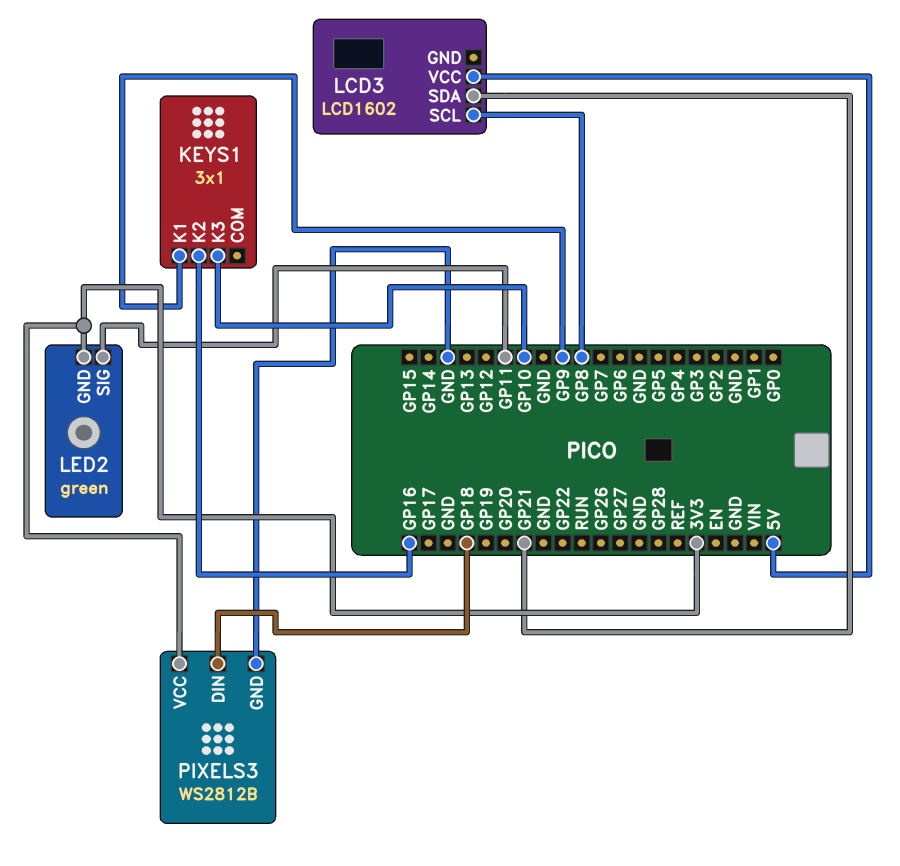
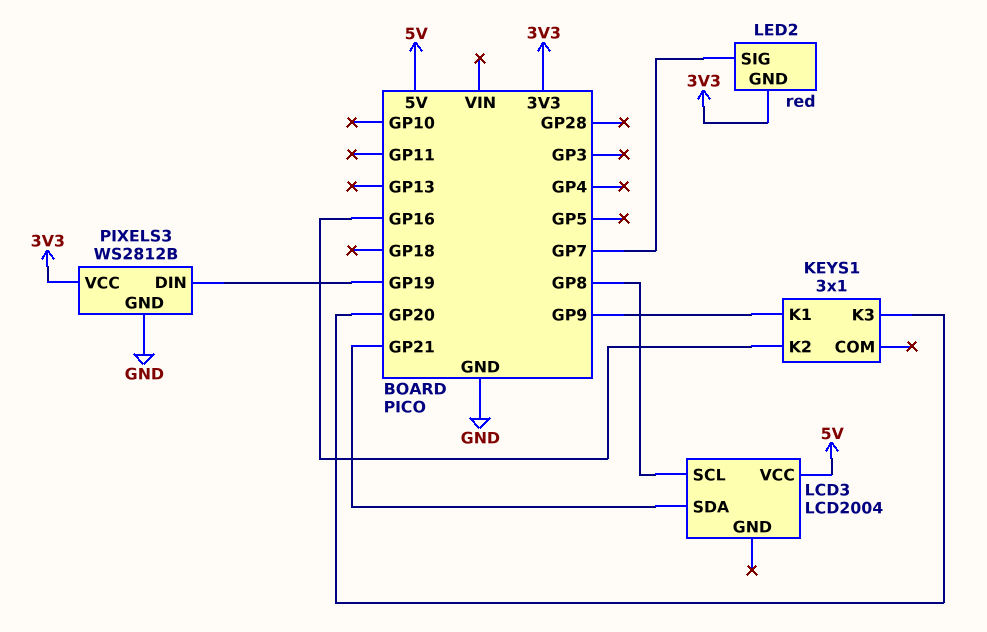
KEYS1 pin K3: GP10 -> GP20
LCD3: LCD1602 -> LCD2004
LED2: green -> red
LED2 pin SIG: GP11 -> GP7
PIXELS3 pin DIN: GP18 -> GP19

